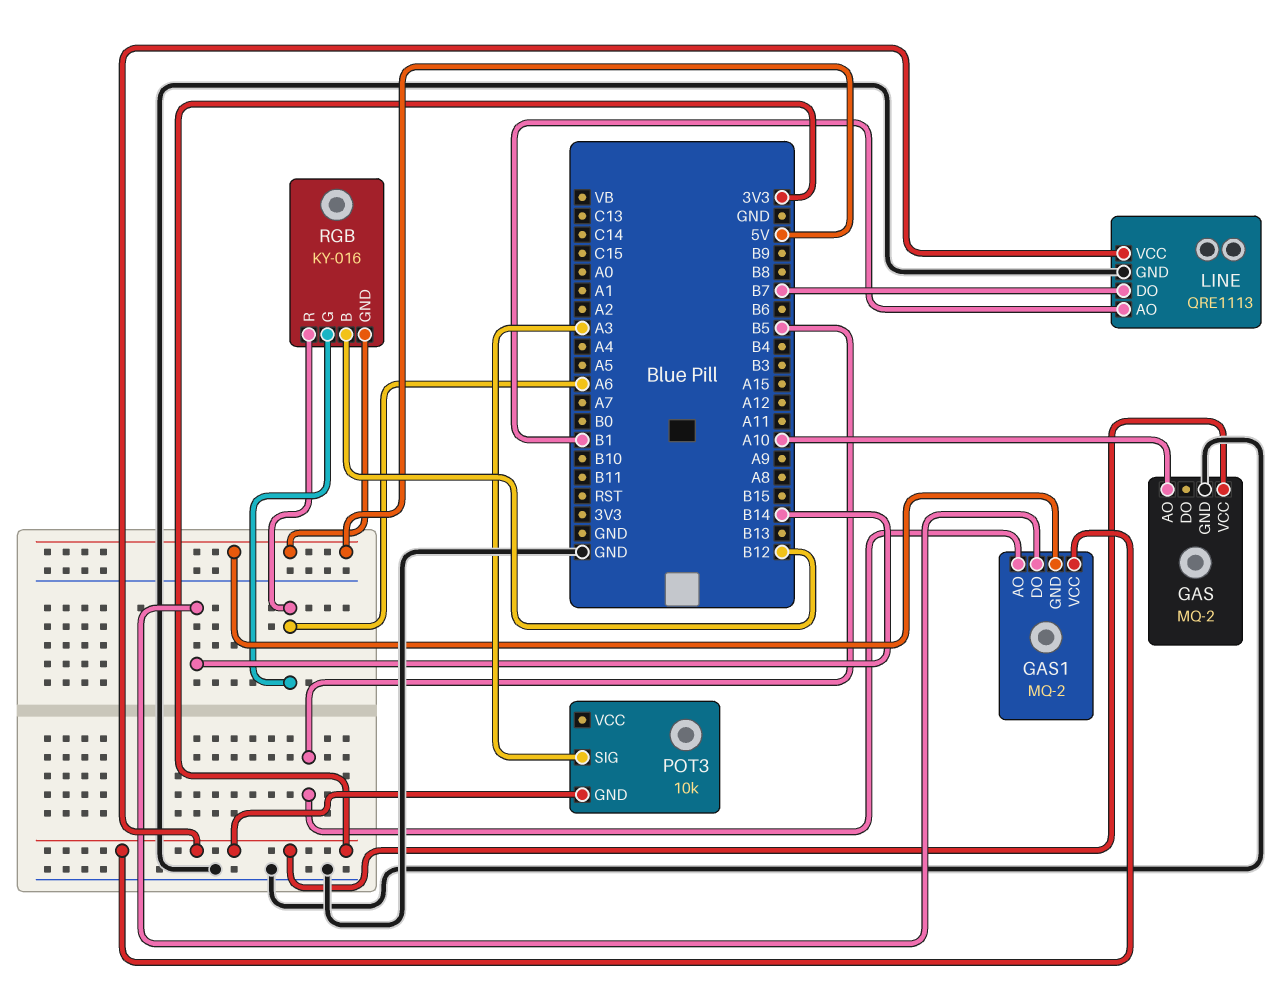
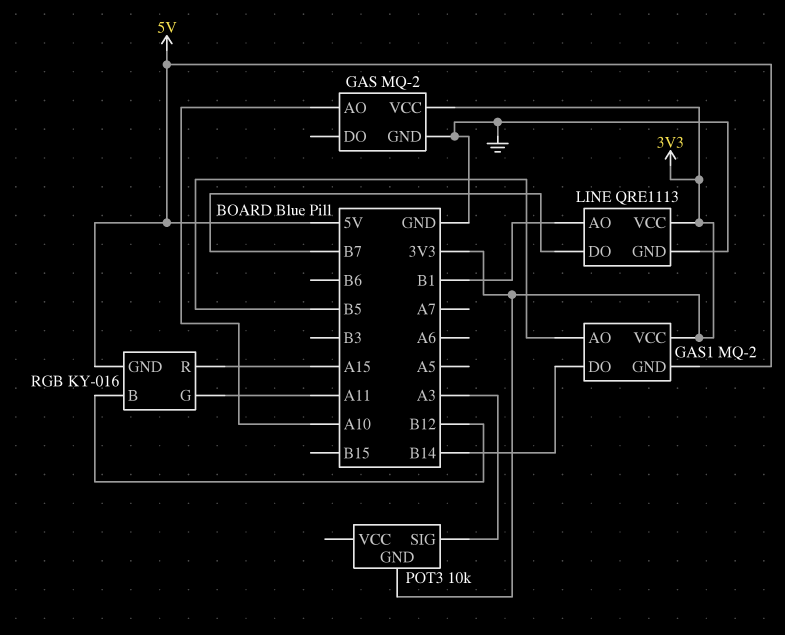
RGB pin G: A6 -> A11
RGB pin R: A6 -> A15

